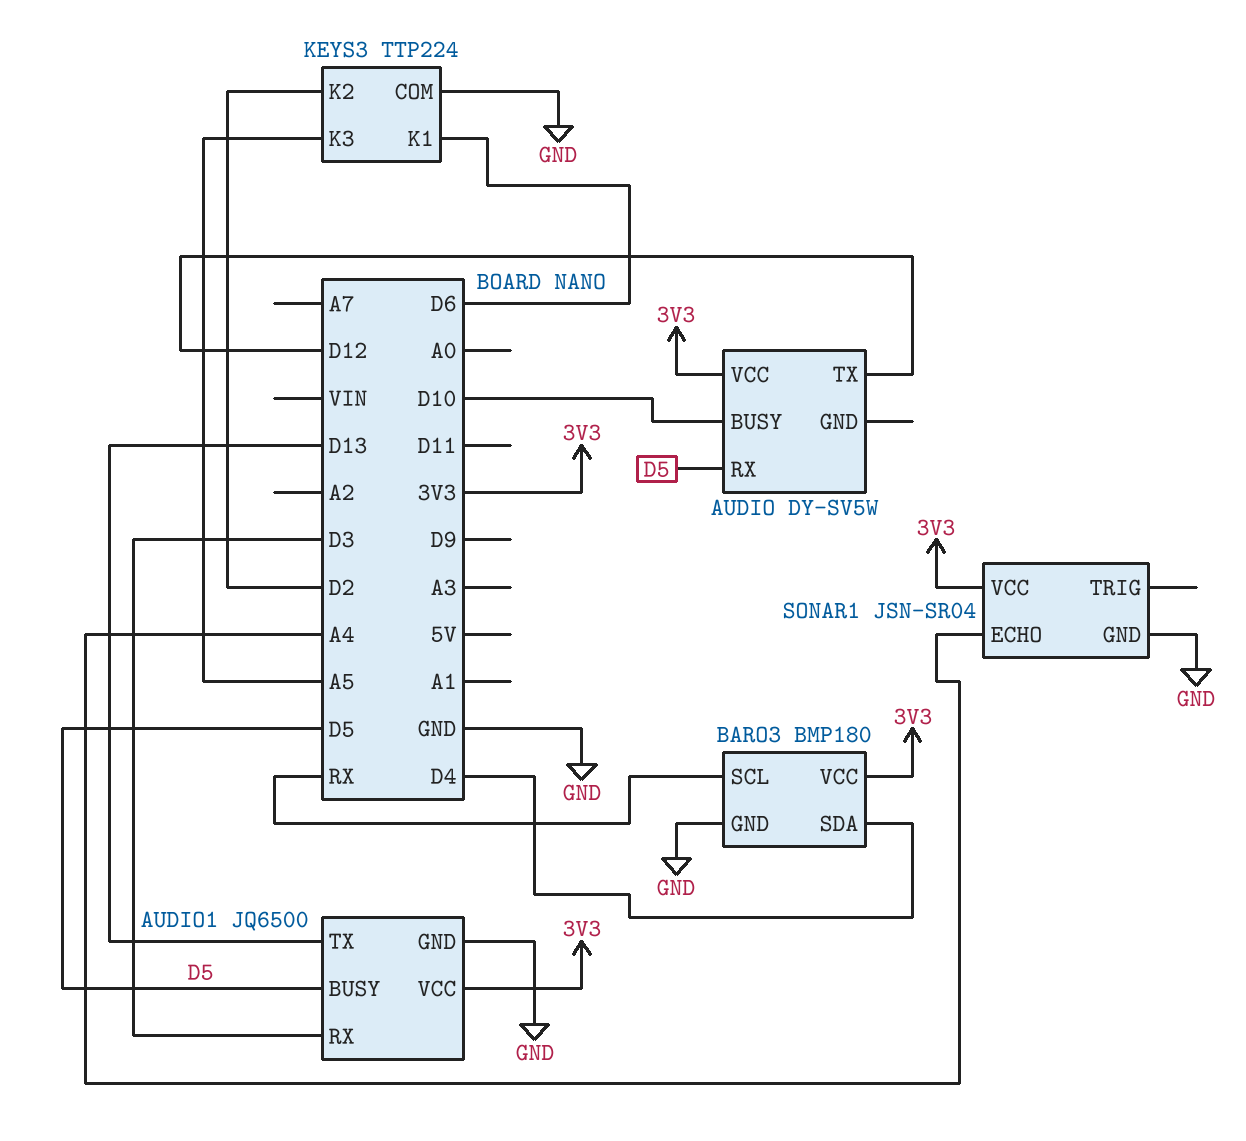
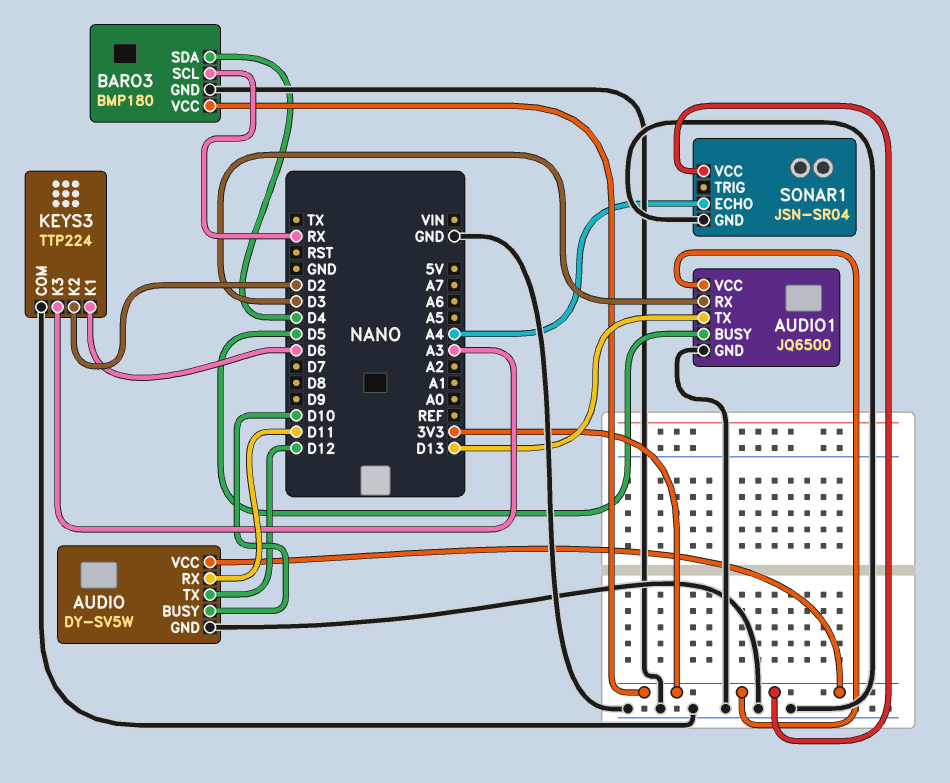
AUDIO pin GND: none -> GND
AUDIO pin RX: D5 -> D11
KEYS3 pin K3: A5 -> A3

